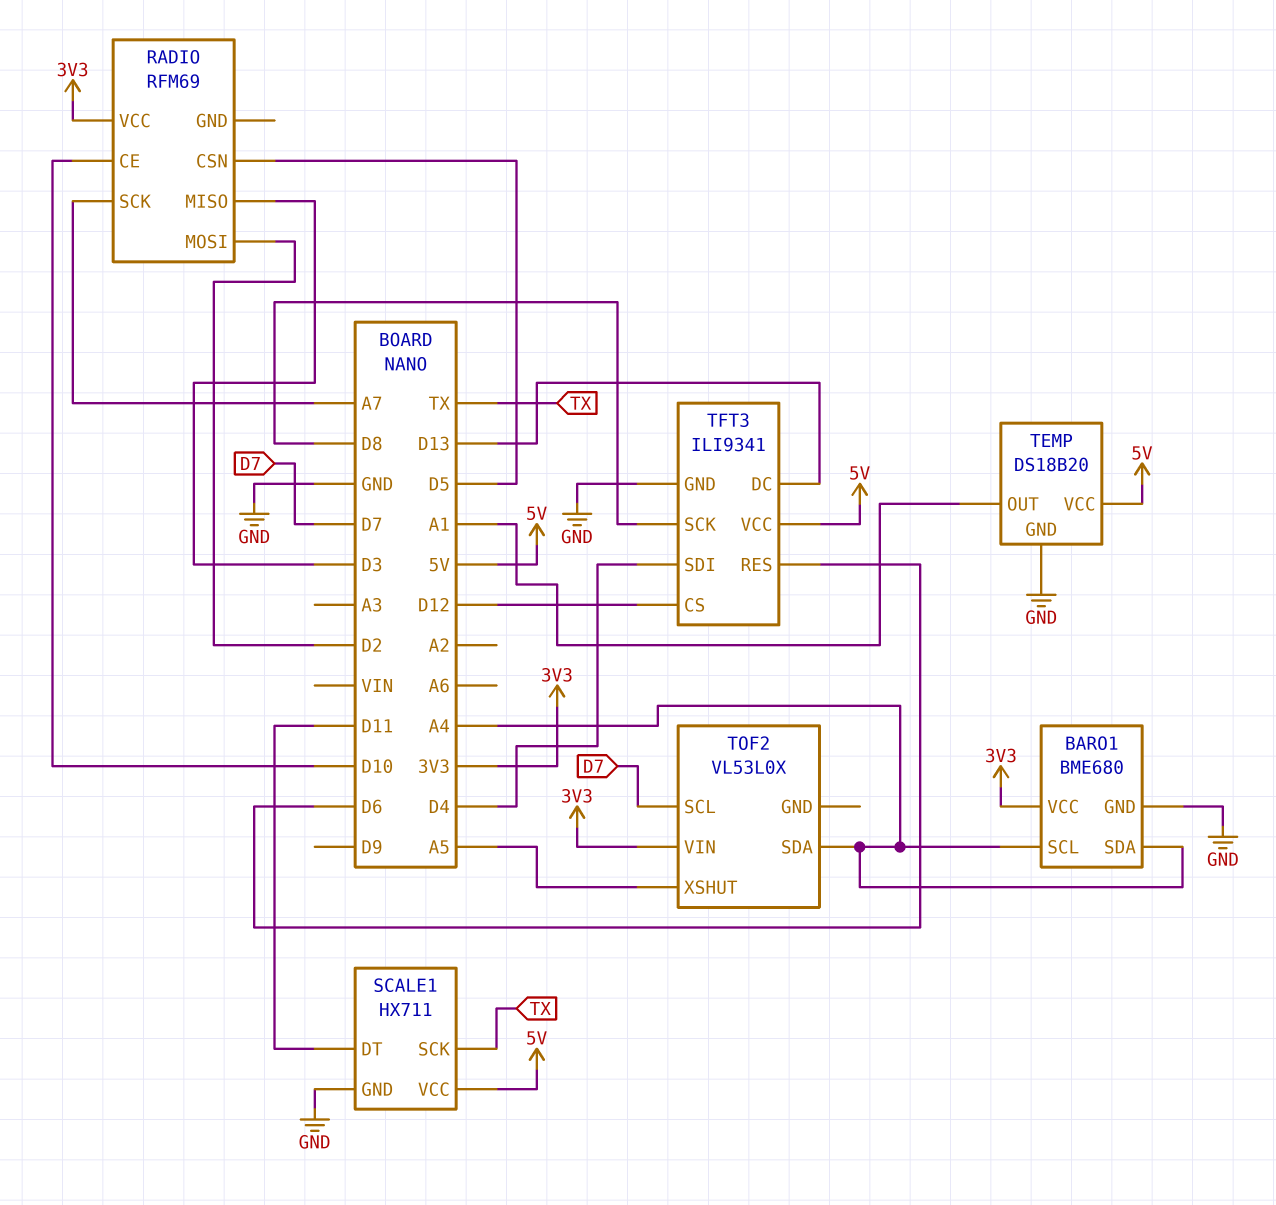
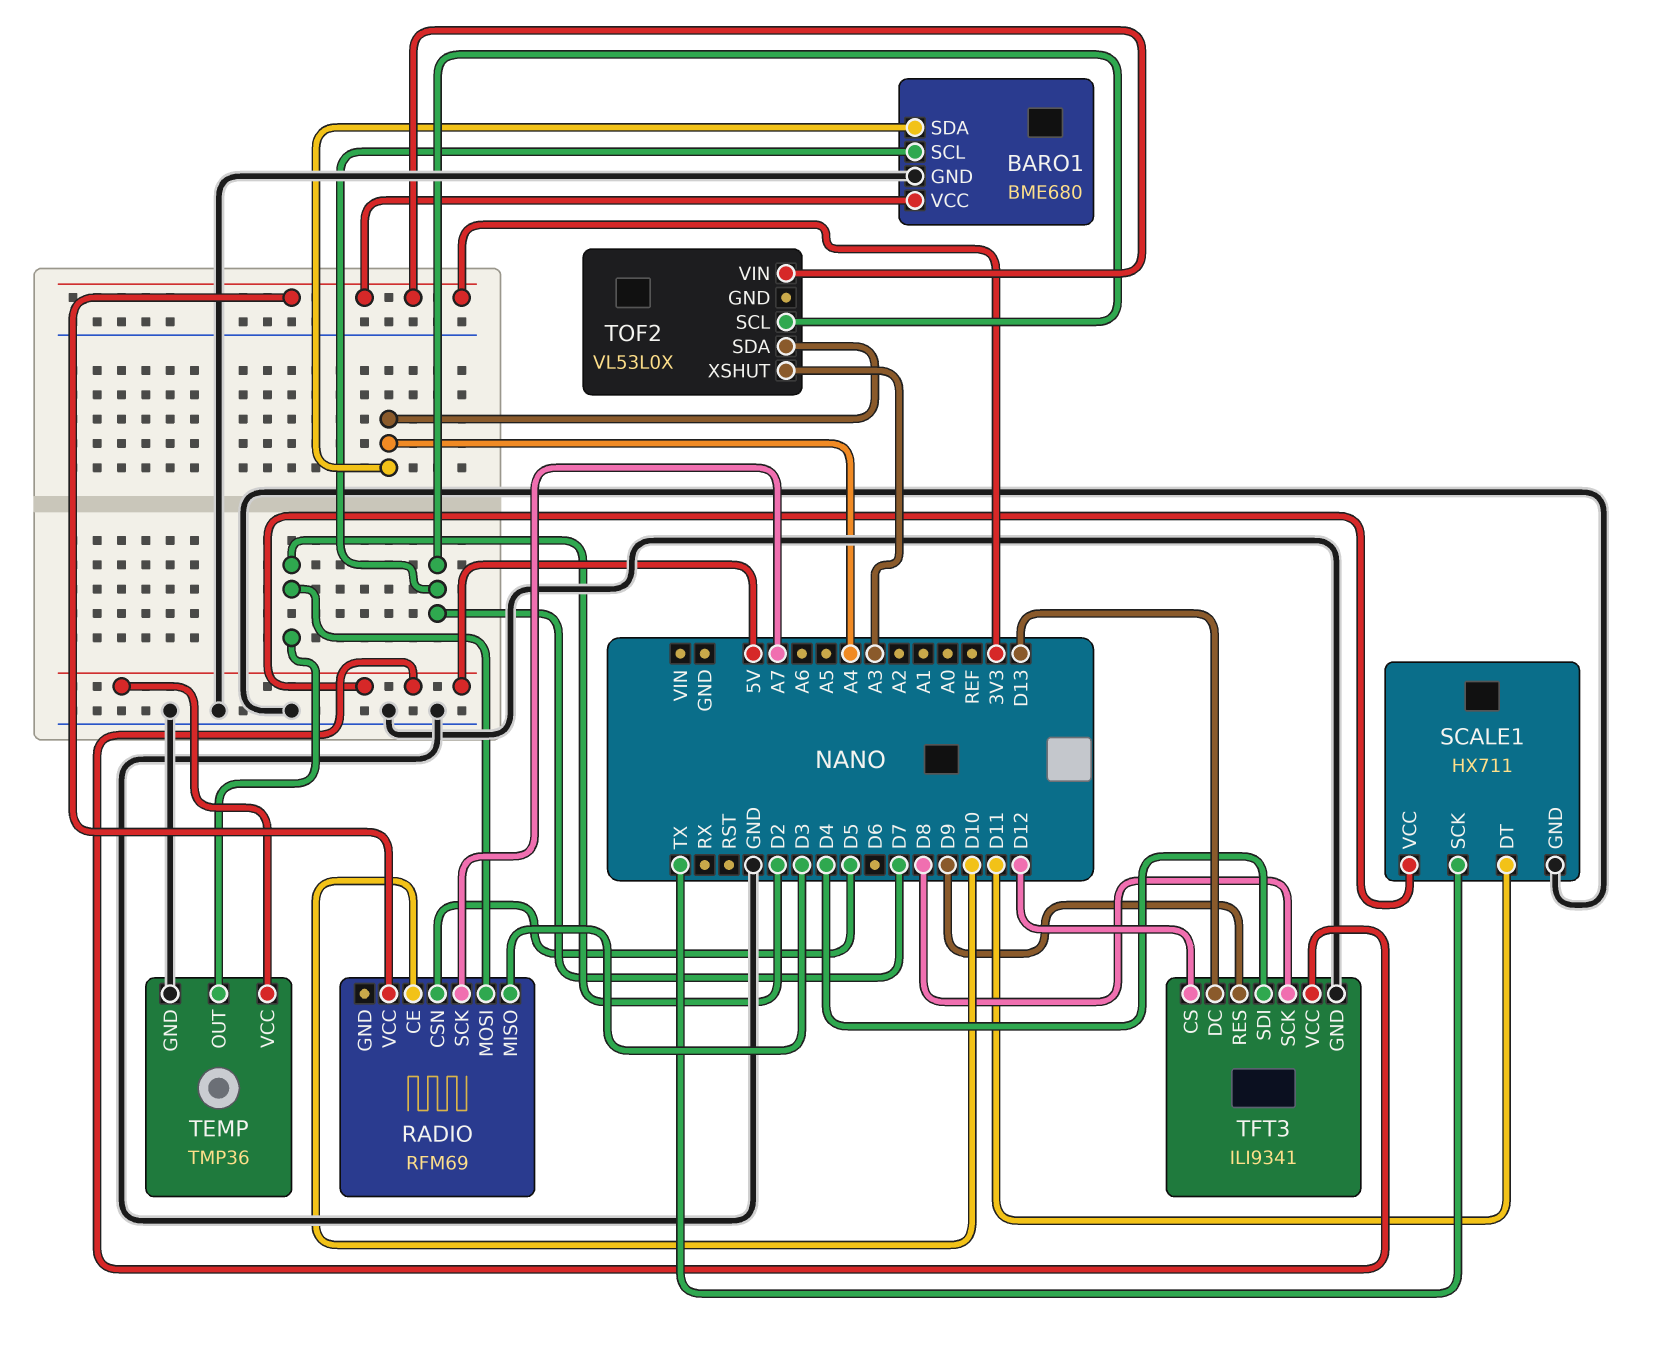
BARO1 pin SCL: A4 -> D7
TEMP: DS18B20 -> TMP36
TEMP pin OUT: A1 -> D2
TFT3 pin RES: D6 -> D9
TOF2 pin XSHUT: A5 -> A3

